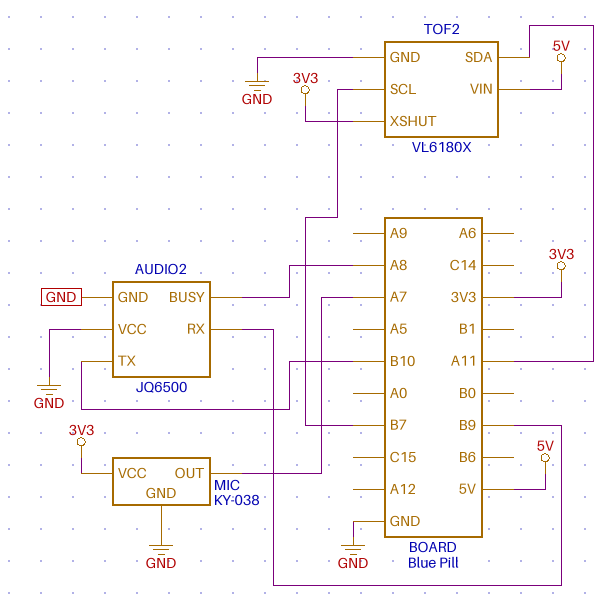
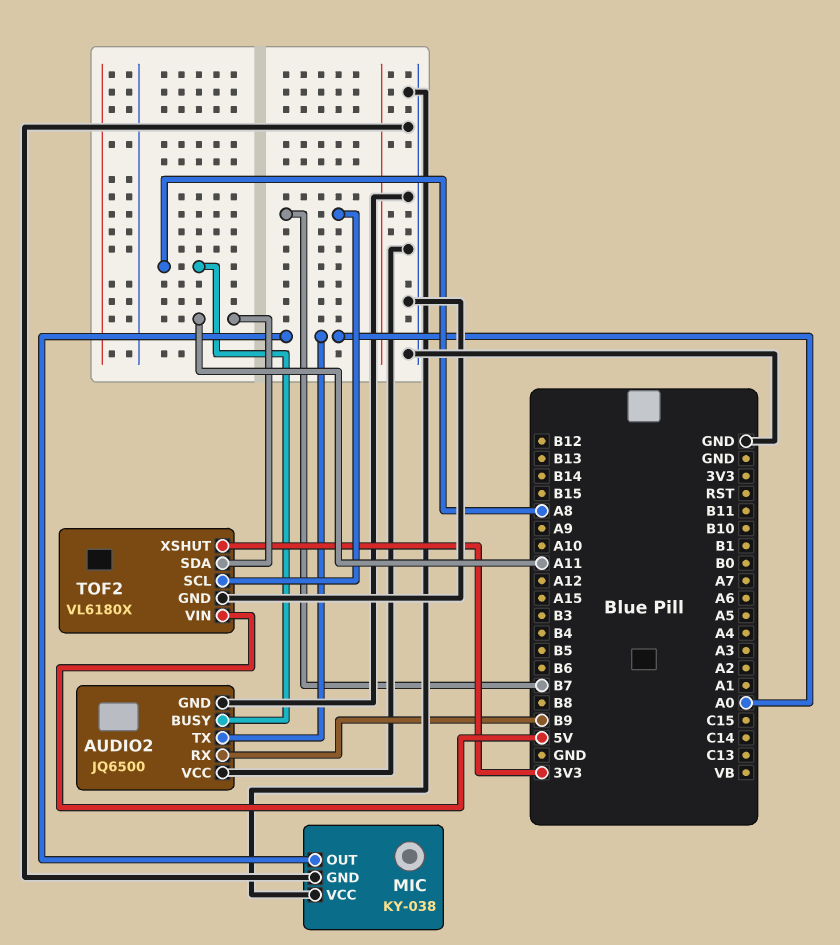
AUDIO2 pin TX: B10 -> A0
MIC pin OUT: A7 -> A0
MIC pin VCC: 3V3 -> GND

